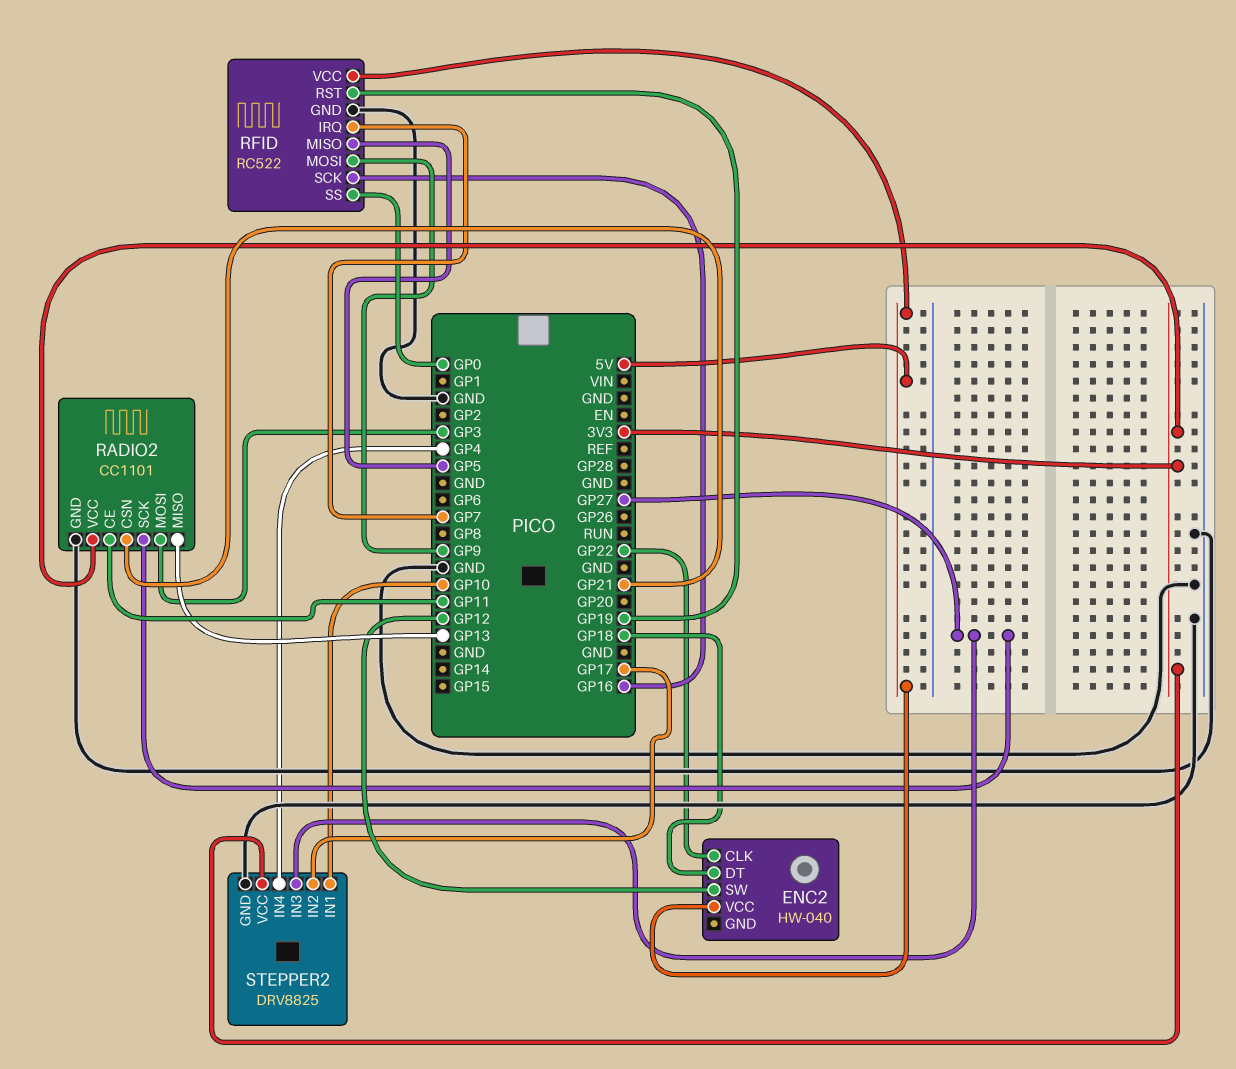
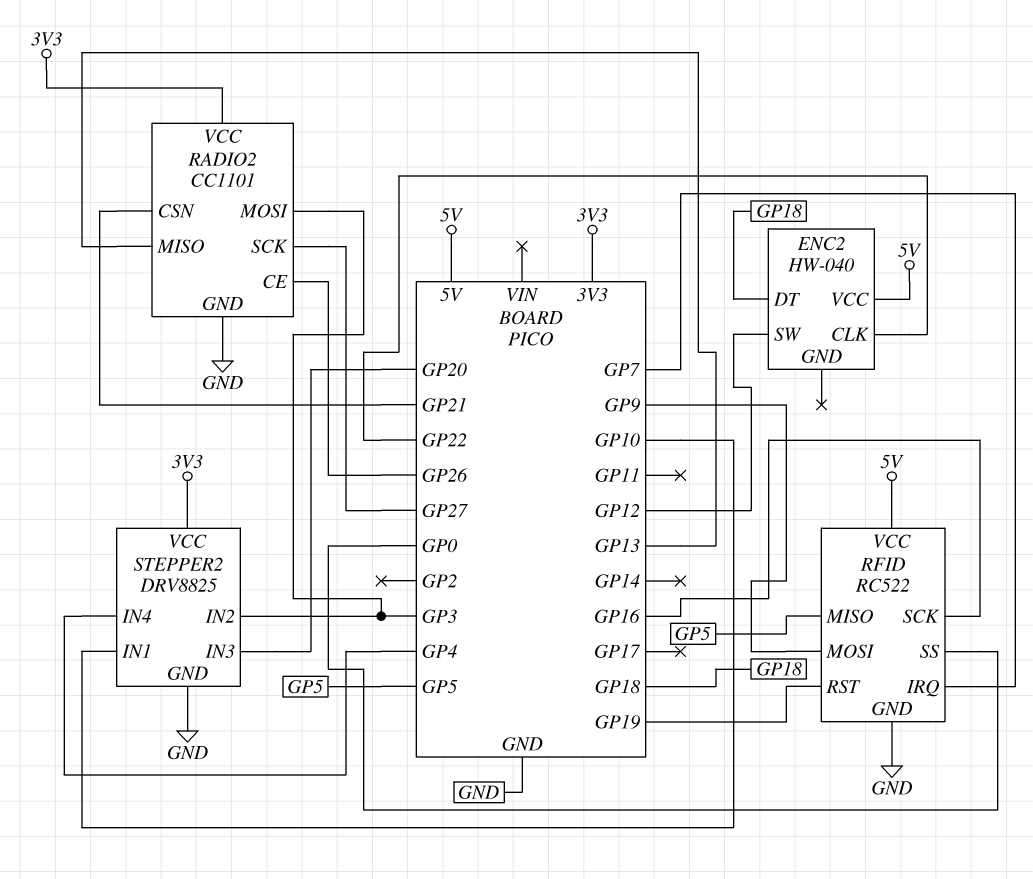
RADIO2 pin CE: GP11 -> GP26
STEPPER2 pin IN2: GP17 -> GP3
STEPPER2 pin IN3: GP27 -> GP20

